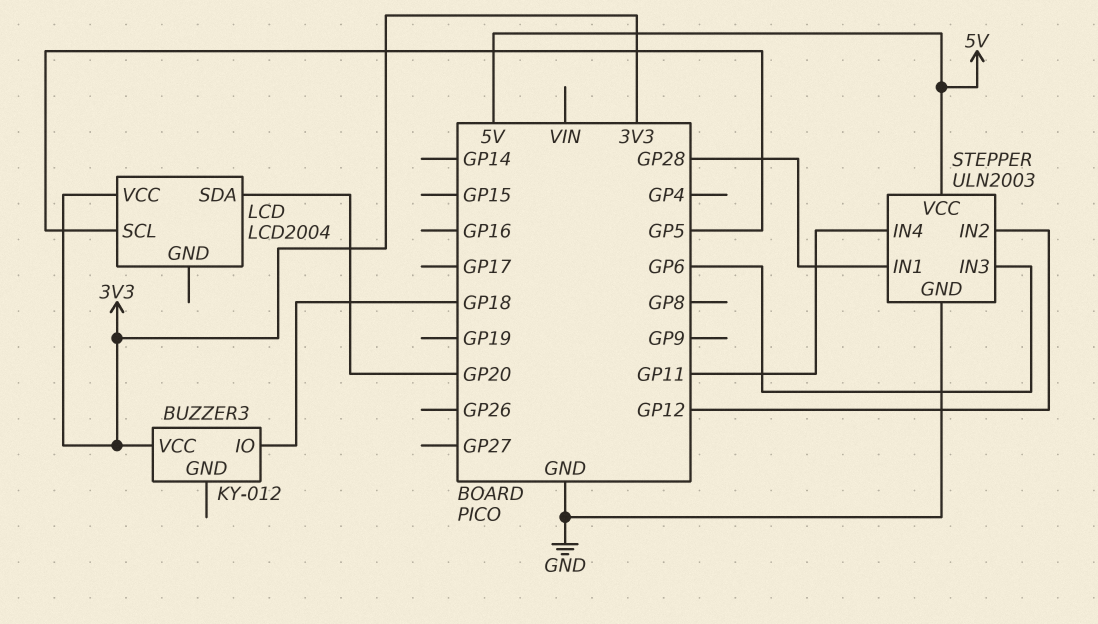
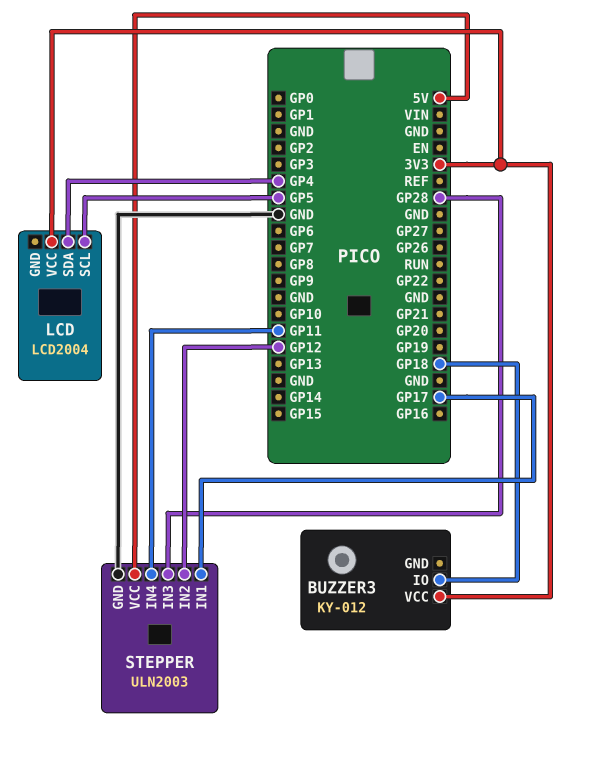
LCD pin SDA: GP20 -> GP4
STEPPER pin IN1: GP28 -> GP17
STEPPER pin IN3: GP6 -> GP28

